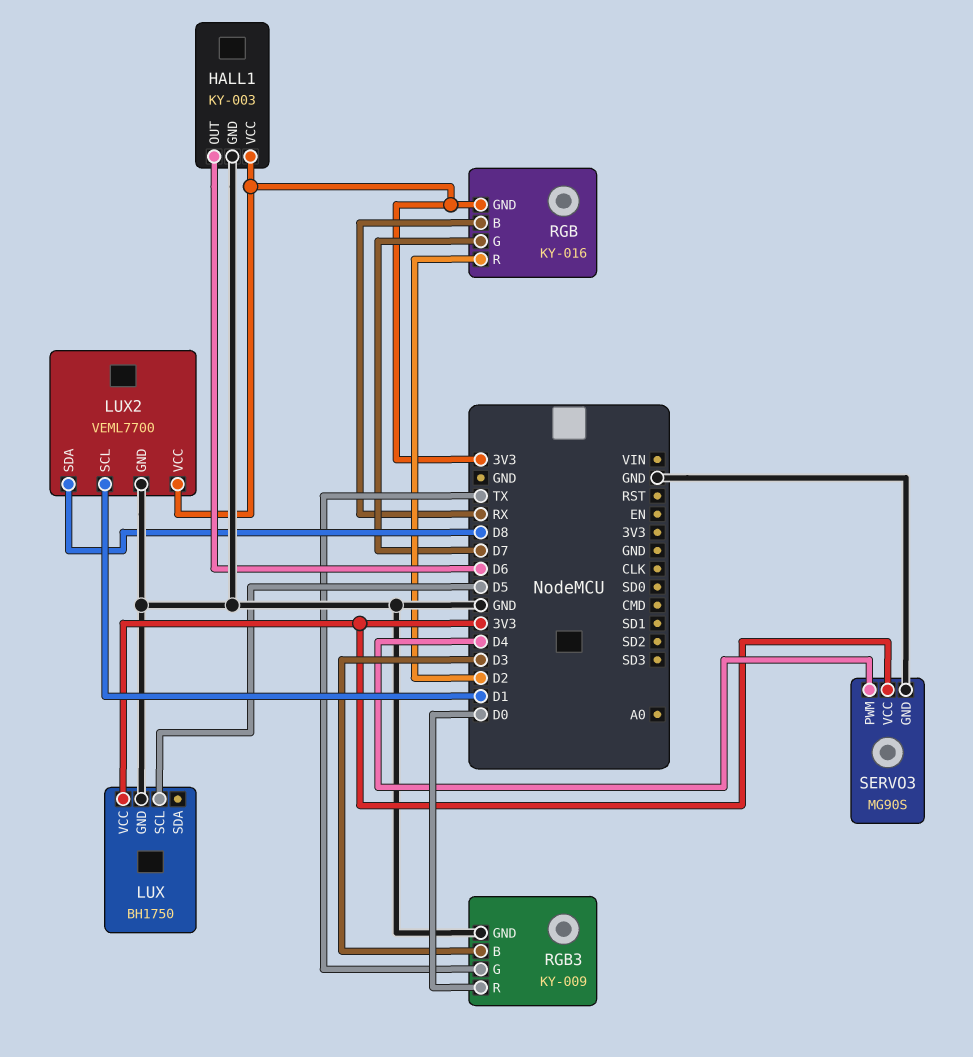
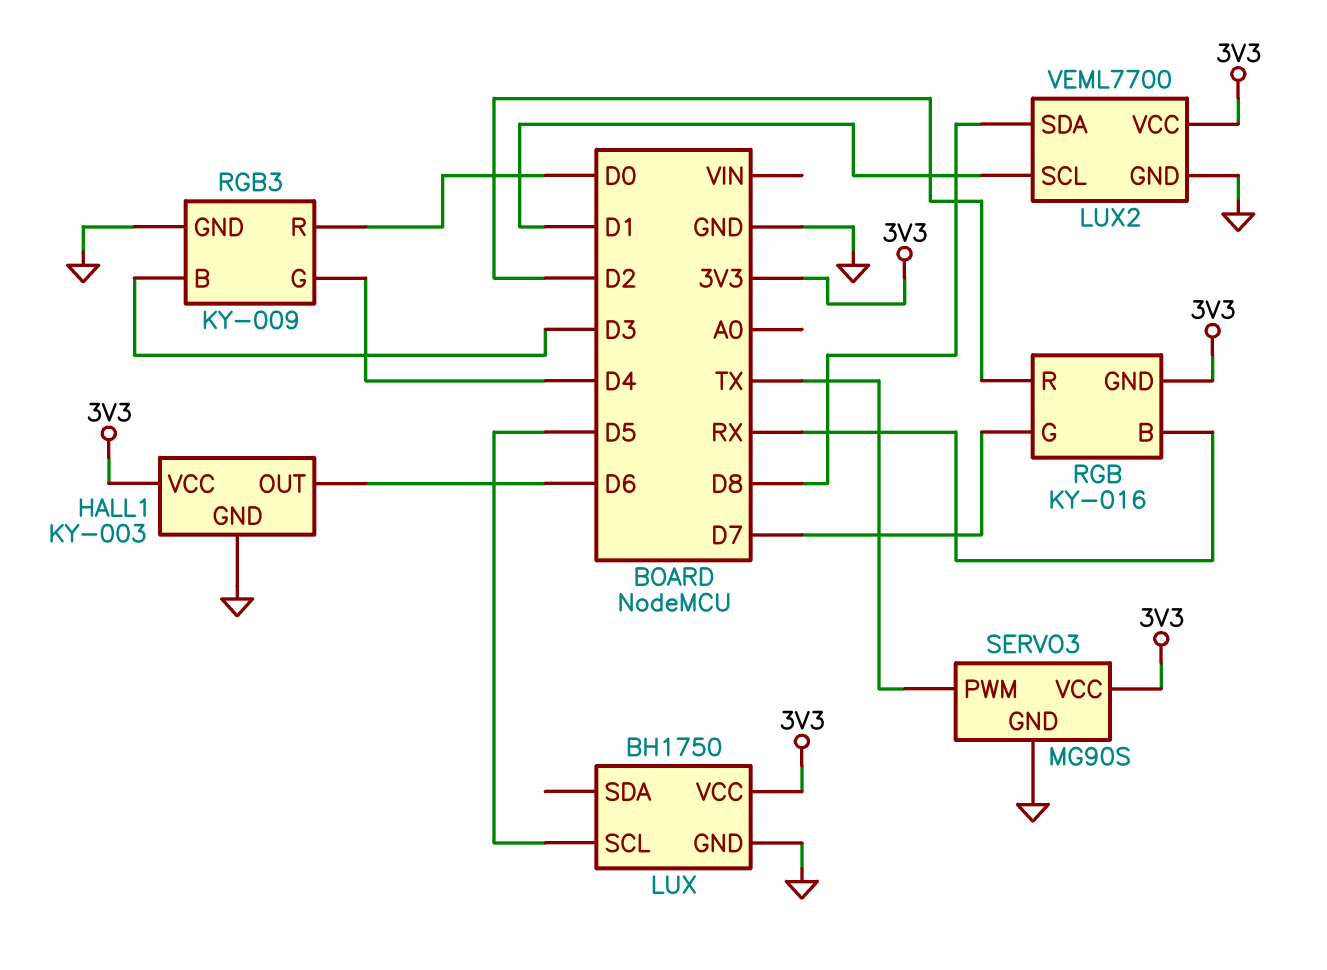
RGB3 pin G: TX -> D4
SERVO3 pin PWM: D4 -> TX

